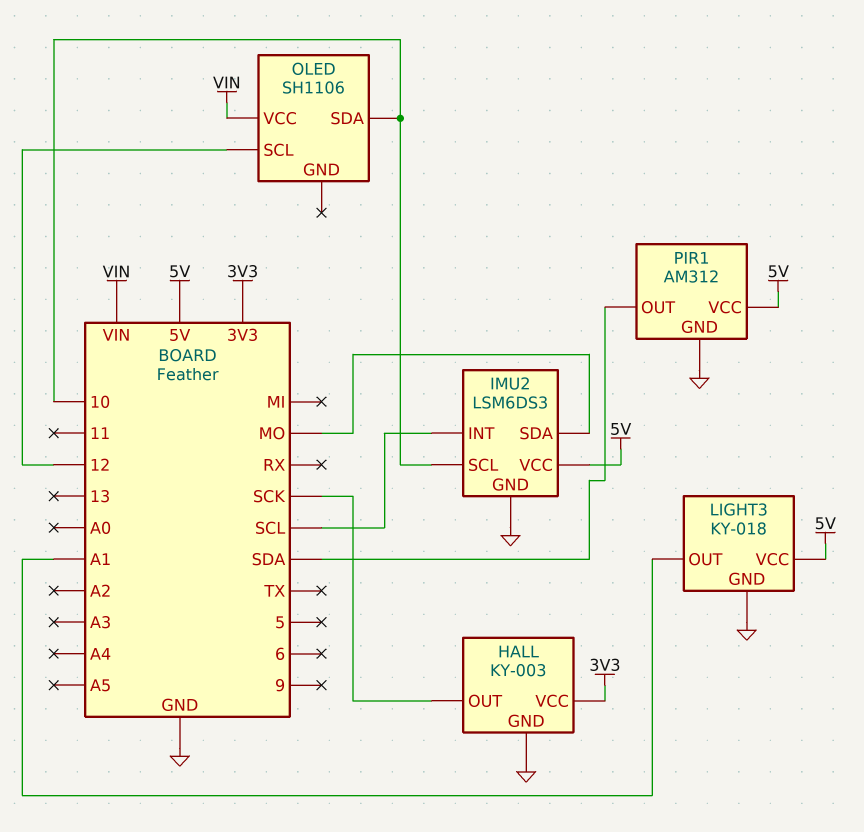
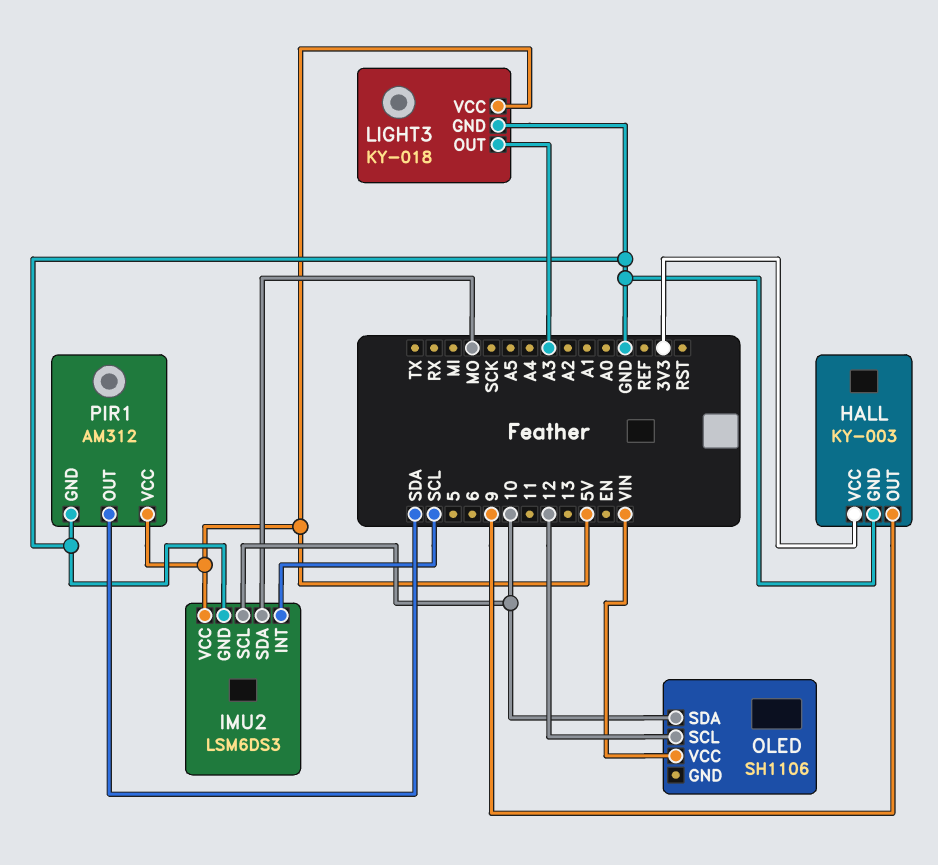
HALL pin OUT: SCK -> 9
LIGHT3 pin OUT: A1 -> A3

